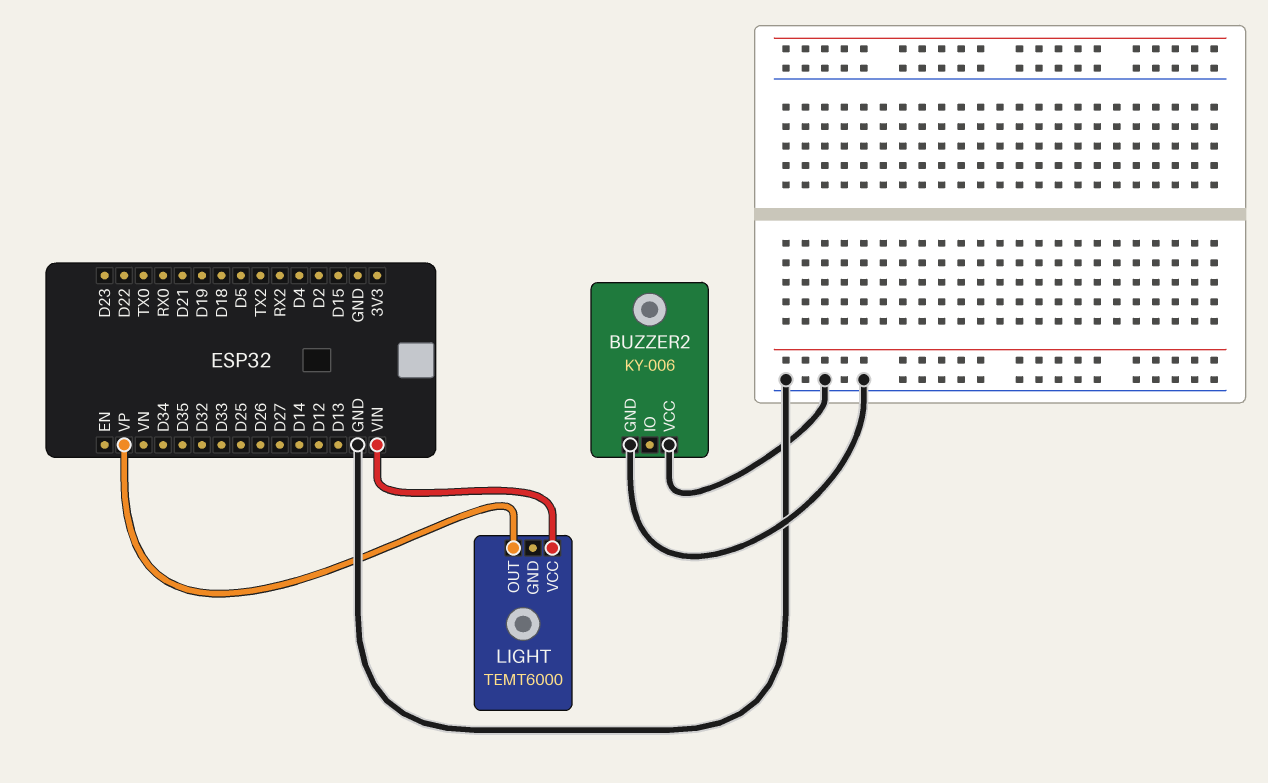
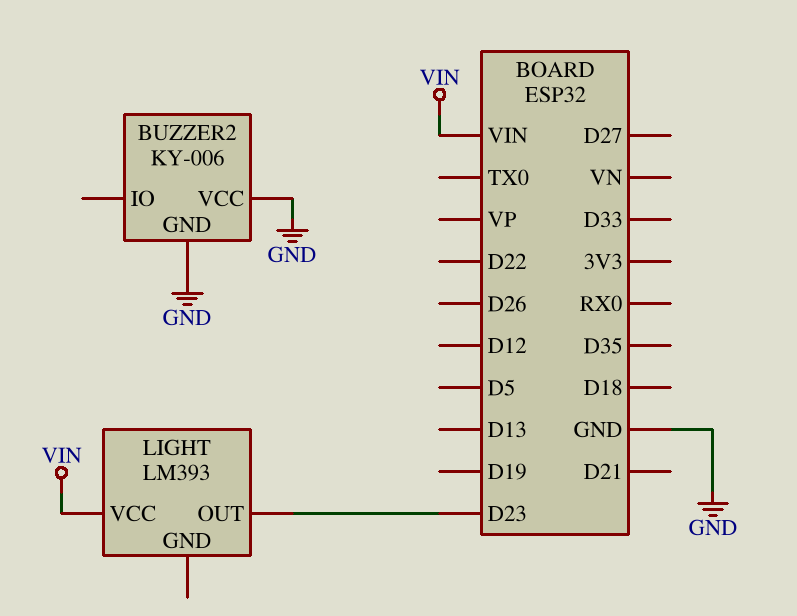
LIGHT: TEMT6000 -> LM393
LIGHT pin OUT: VP -> D23

